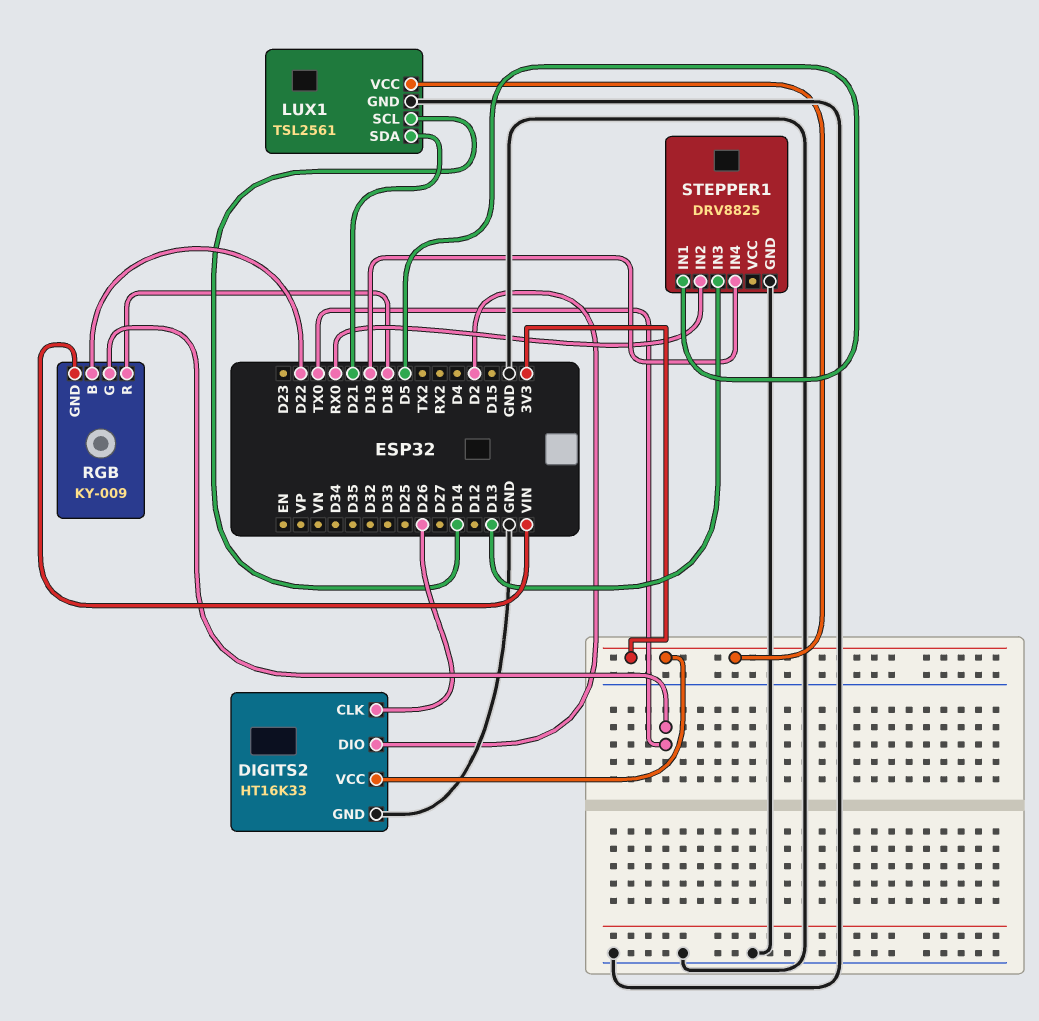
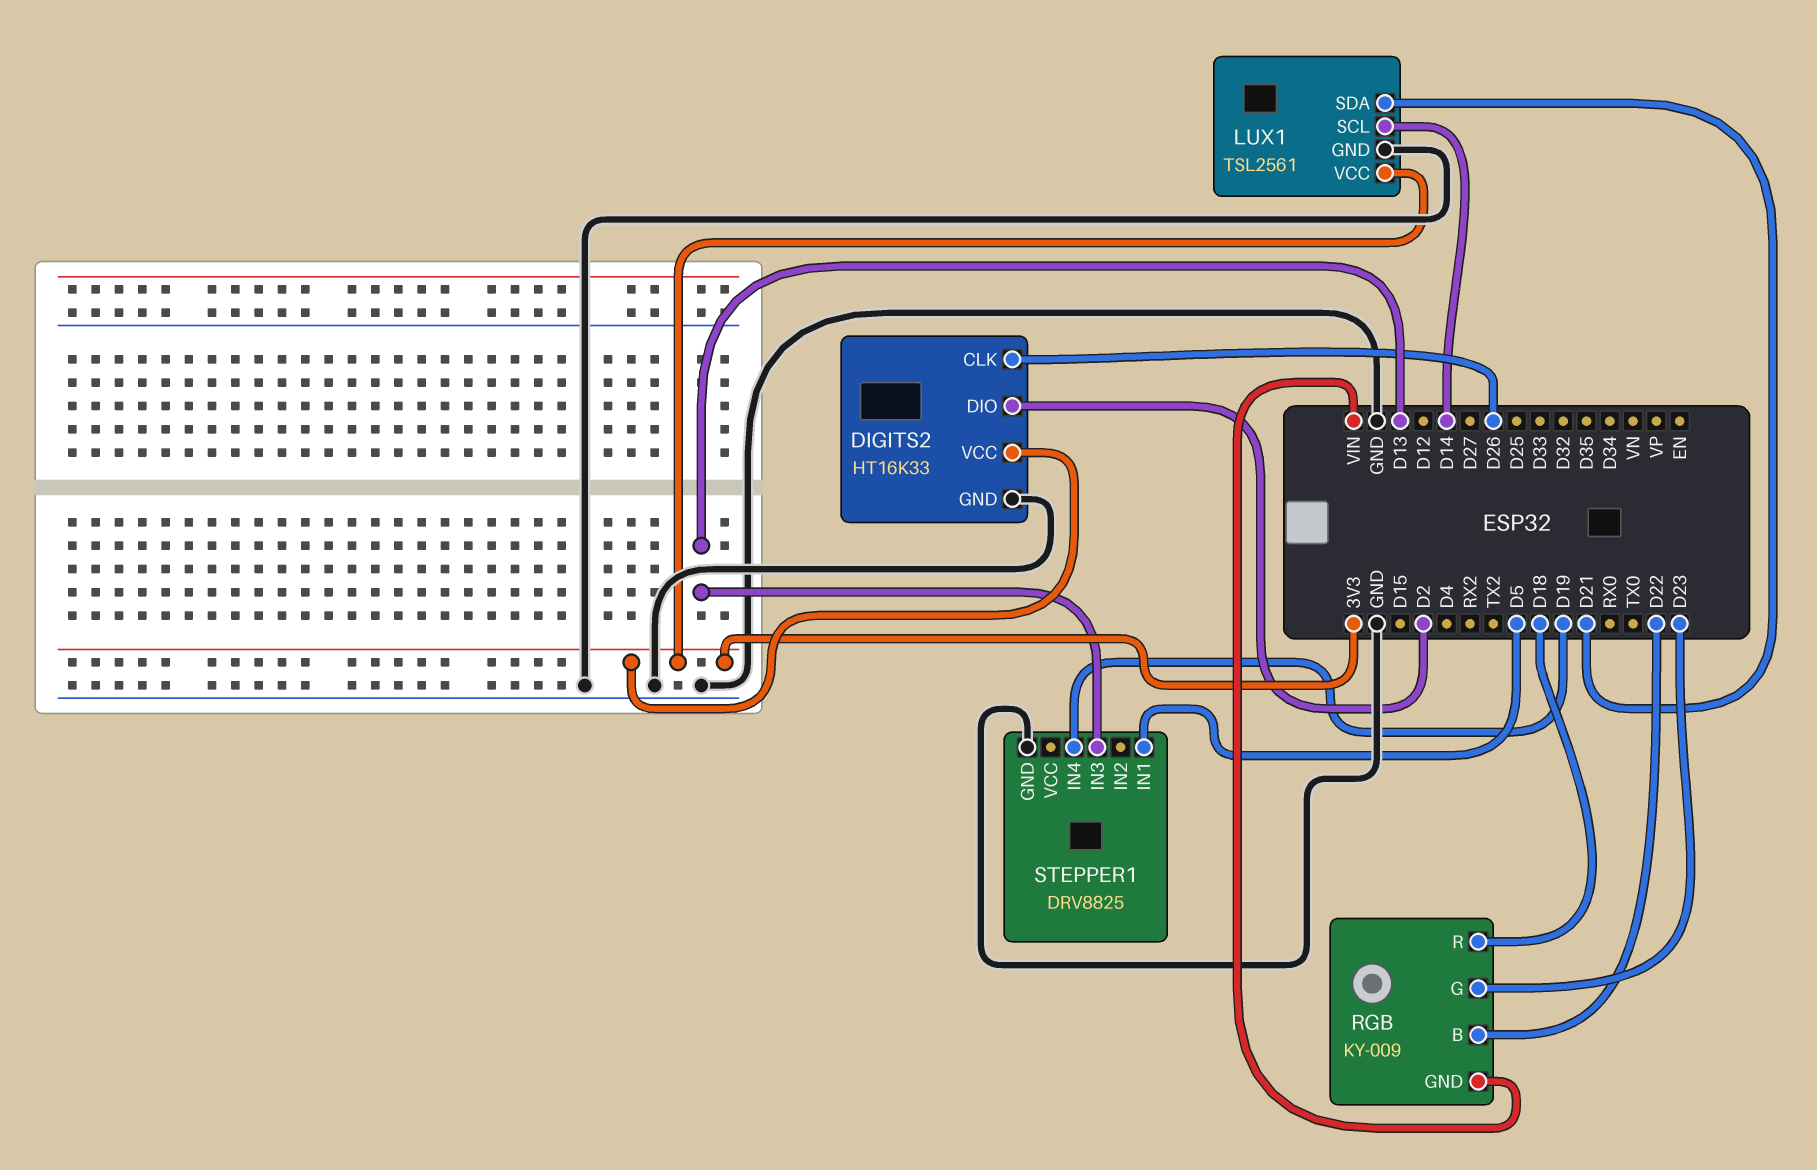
RGB pin G: TX0 -> D23
STEPPER1 pin IN2: RX0 -> none

